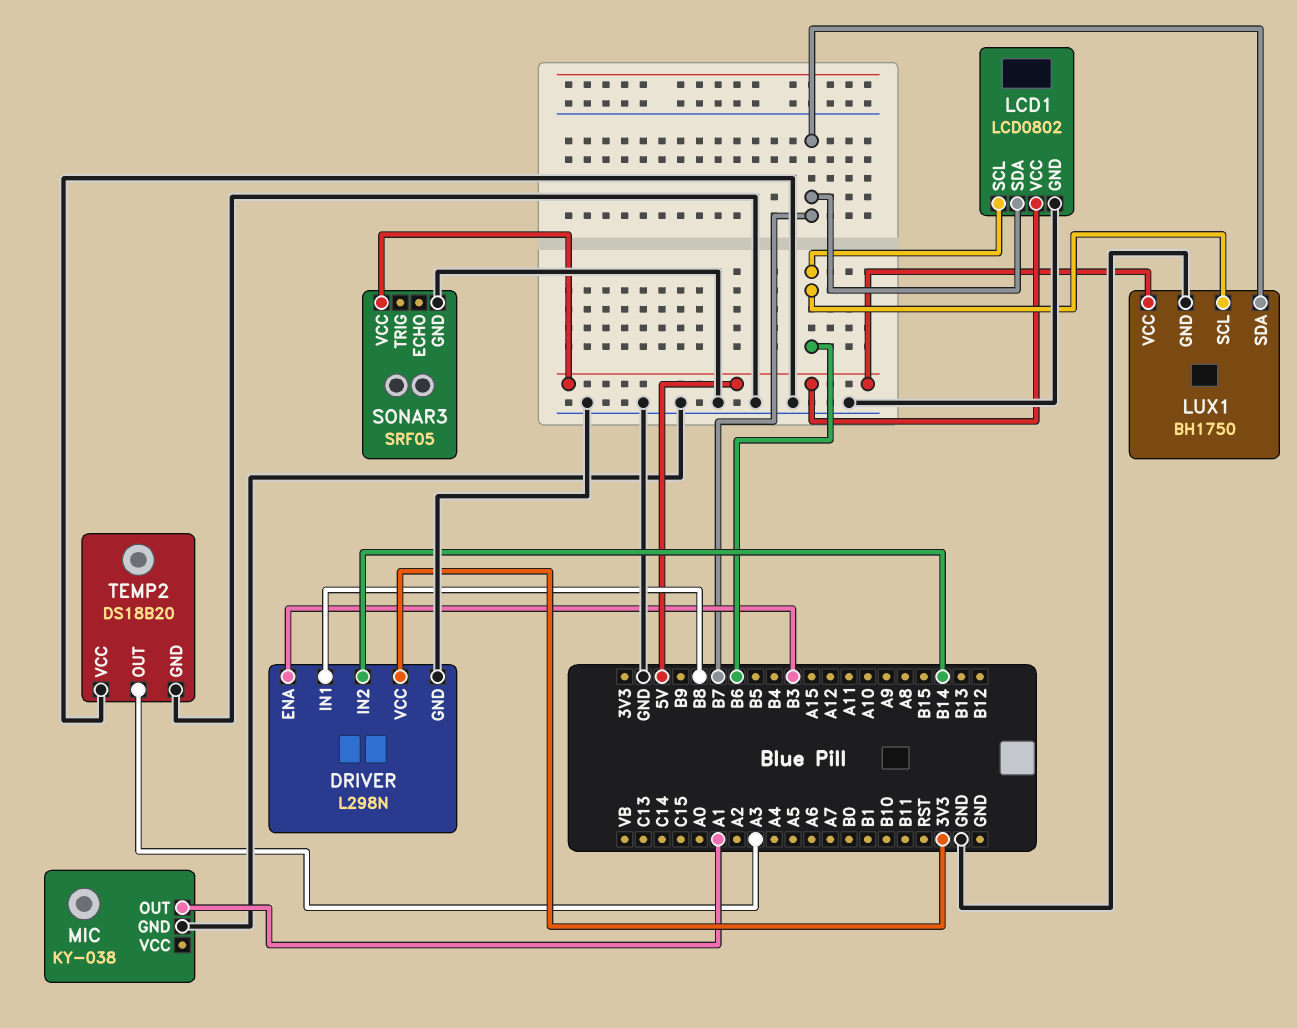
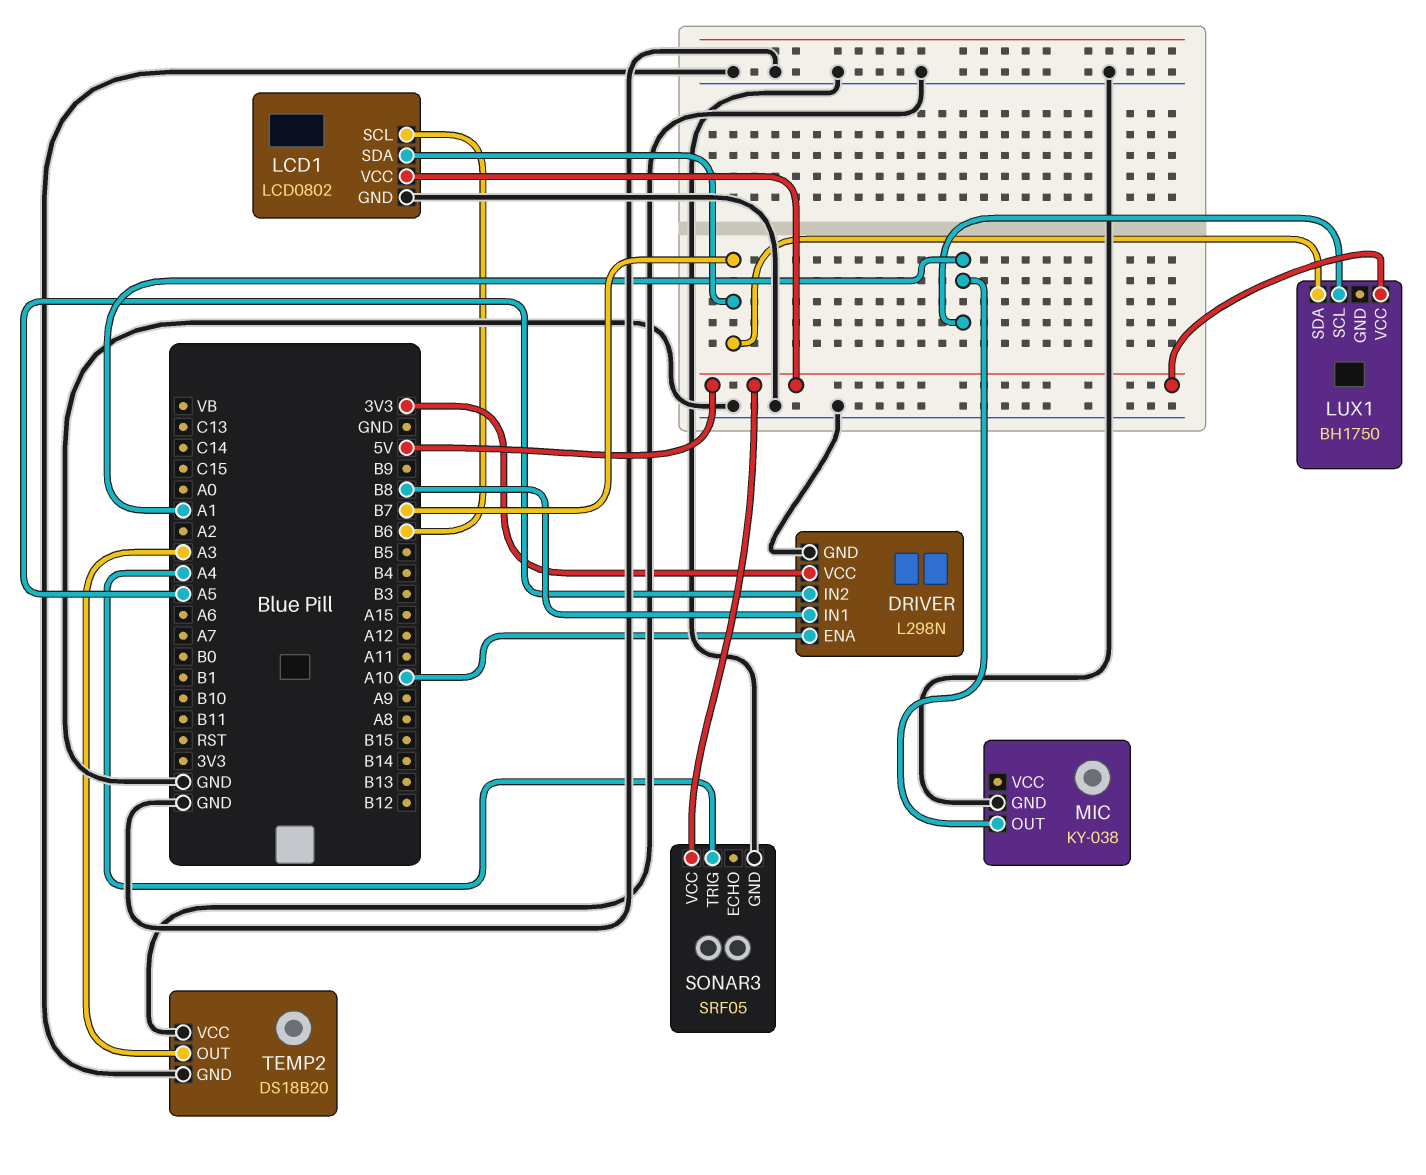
DRIVER pin ENA: B3 -> A10
DRIVER pin IN2: B14 -> A5
LUX1 pin GND: GND -> none
LUX1 pin SCL: B6 -> A1
SONAR3 pin TRIG: none -> A4

